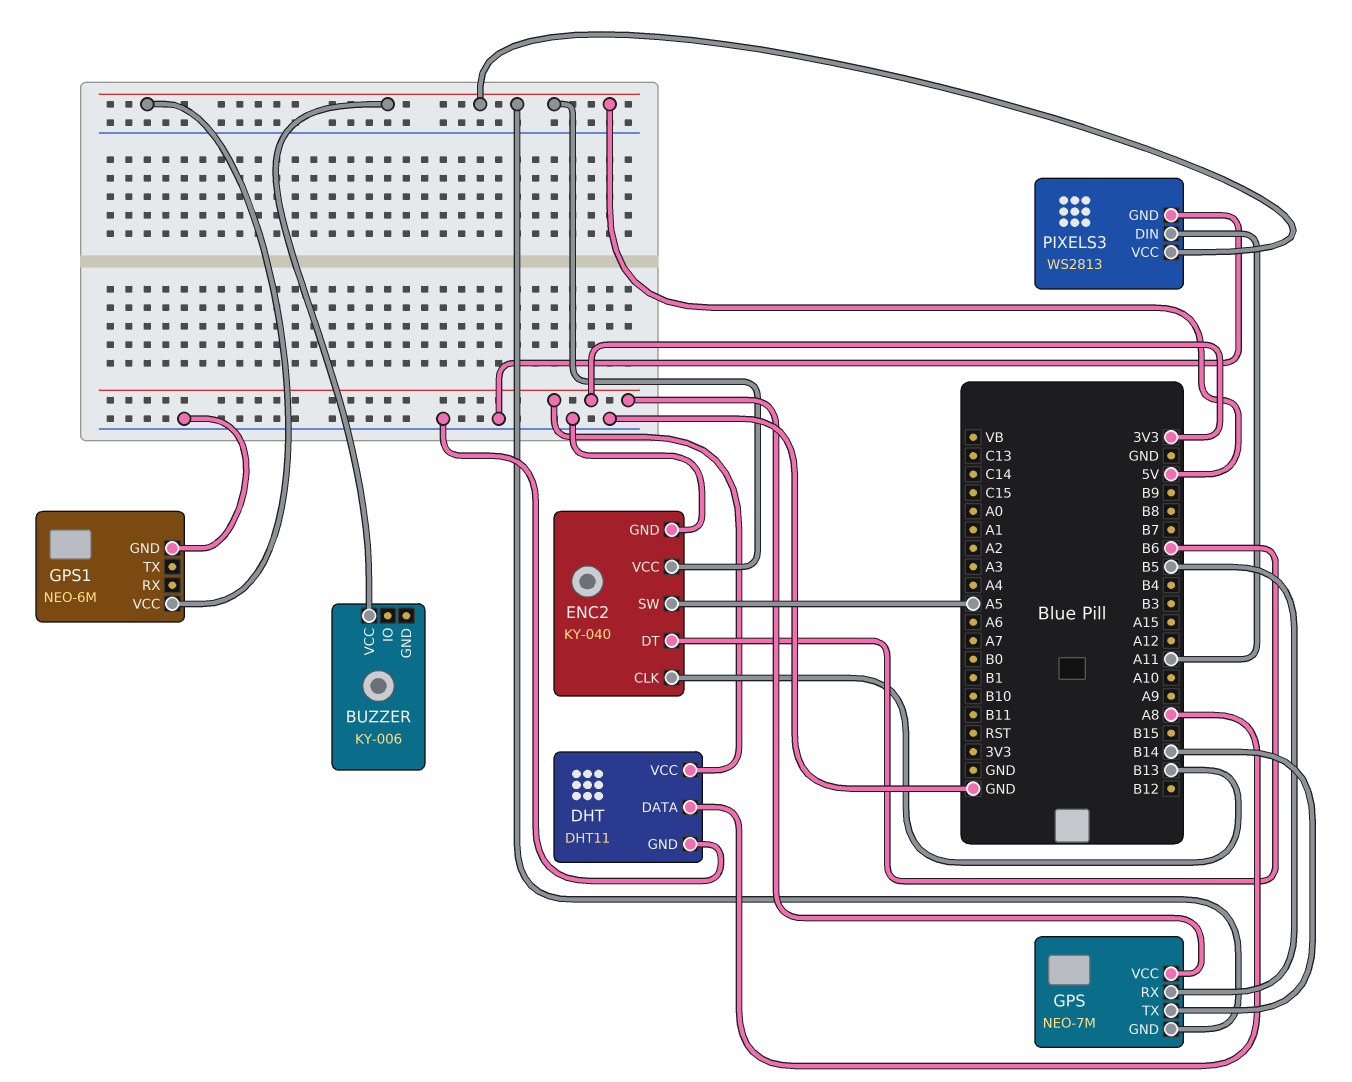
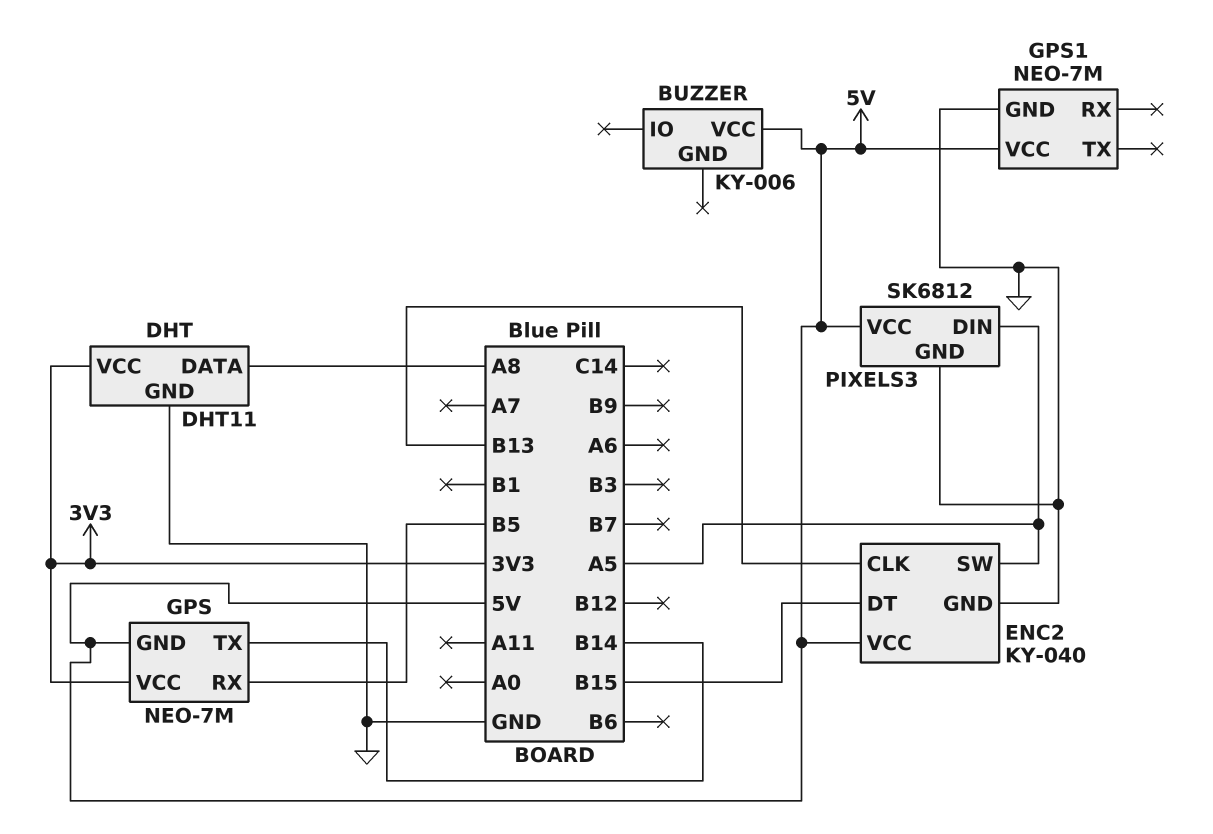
ENC2 pin DT: B6 -> B15
GPS1: NEO-6M -> NEO-7M
PIXELS3: WS2813 -> SK6812
PIXELS3 pin DIN: A11 -> A5

